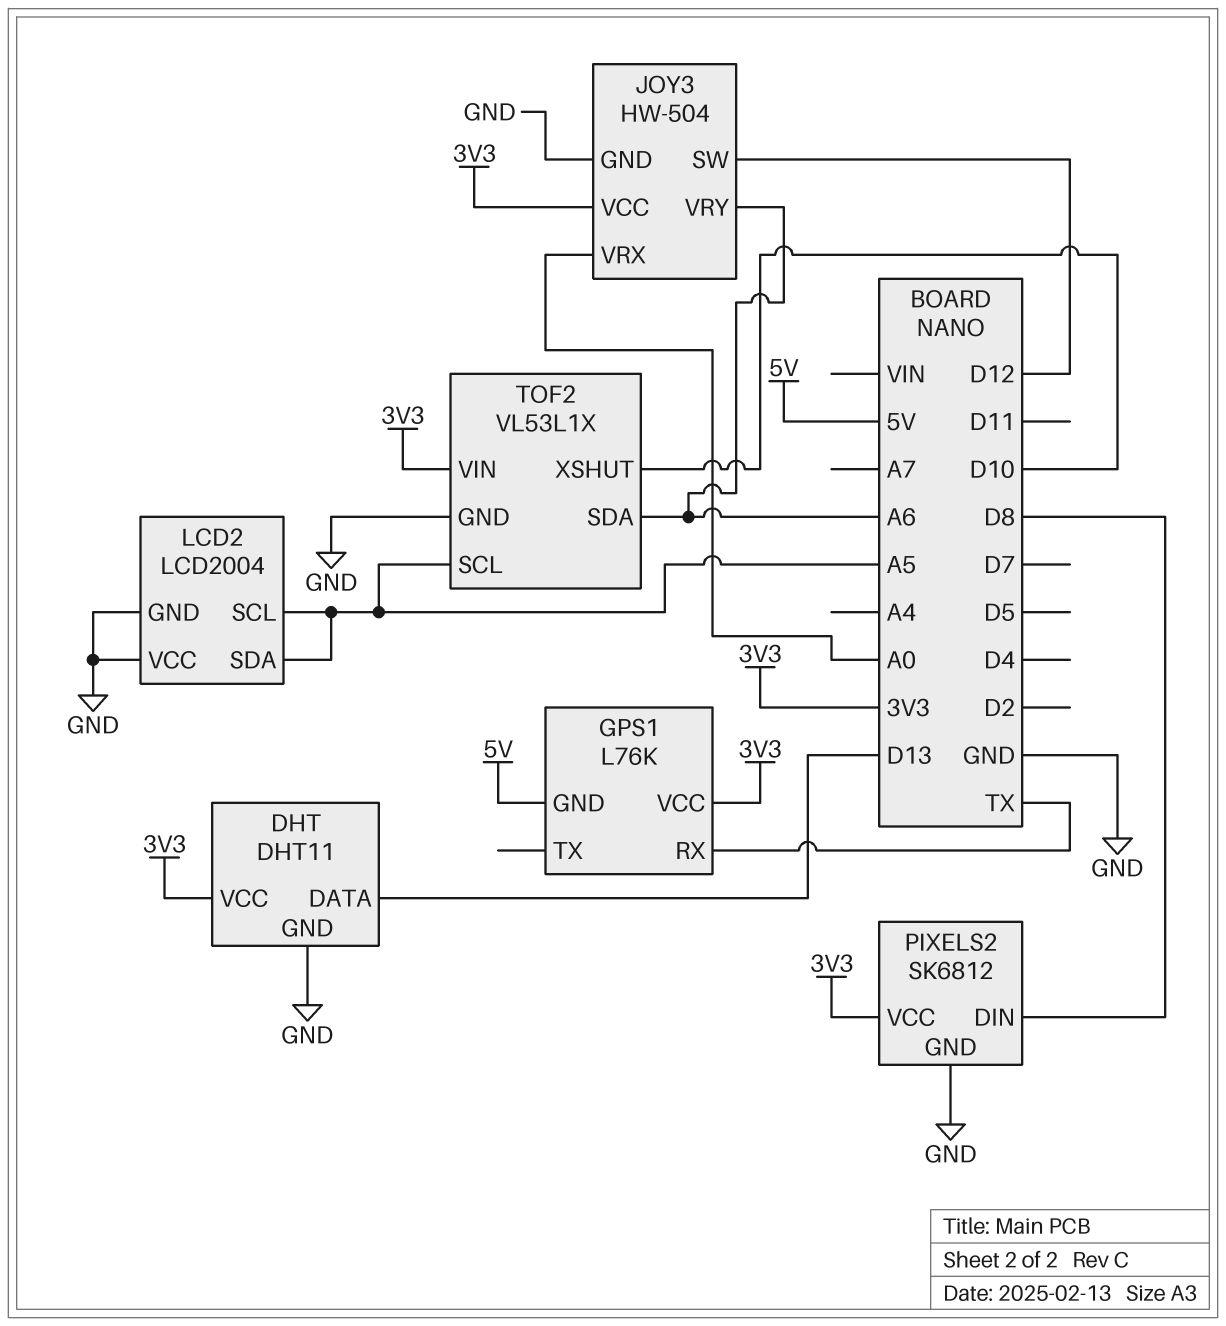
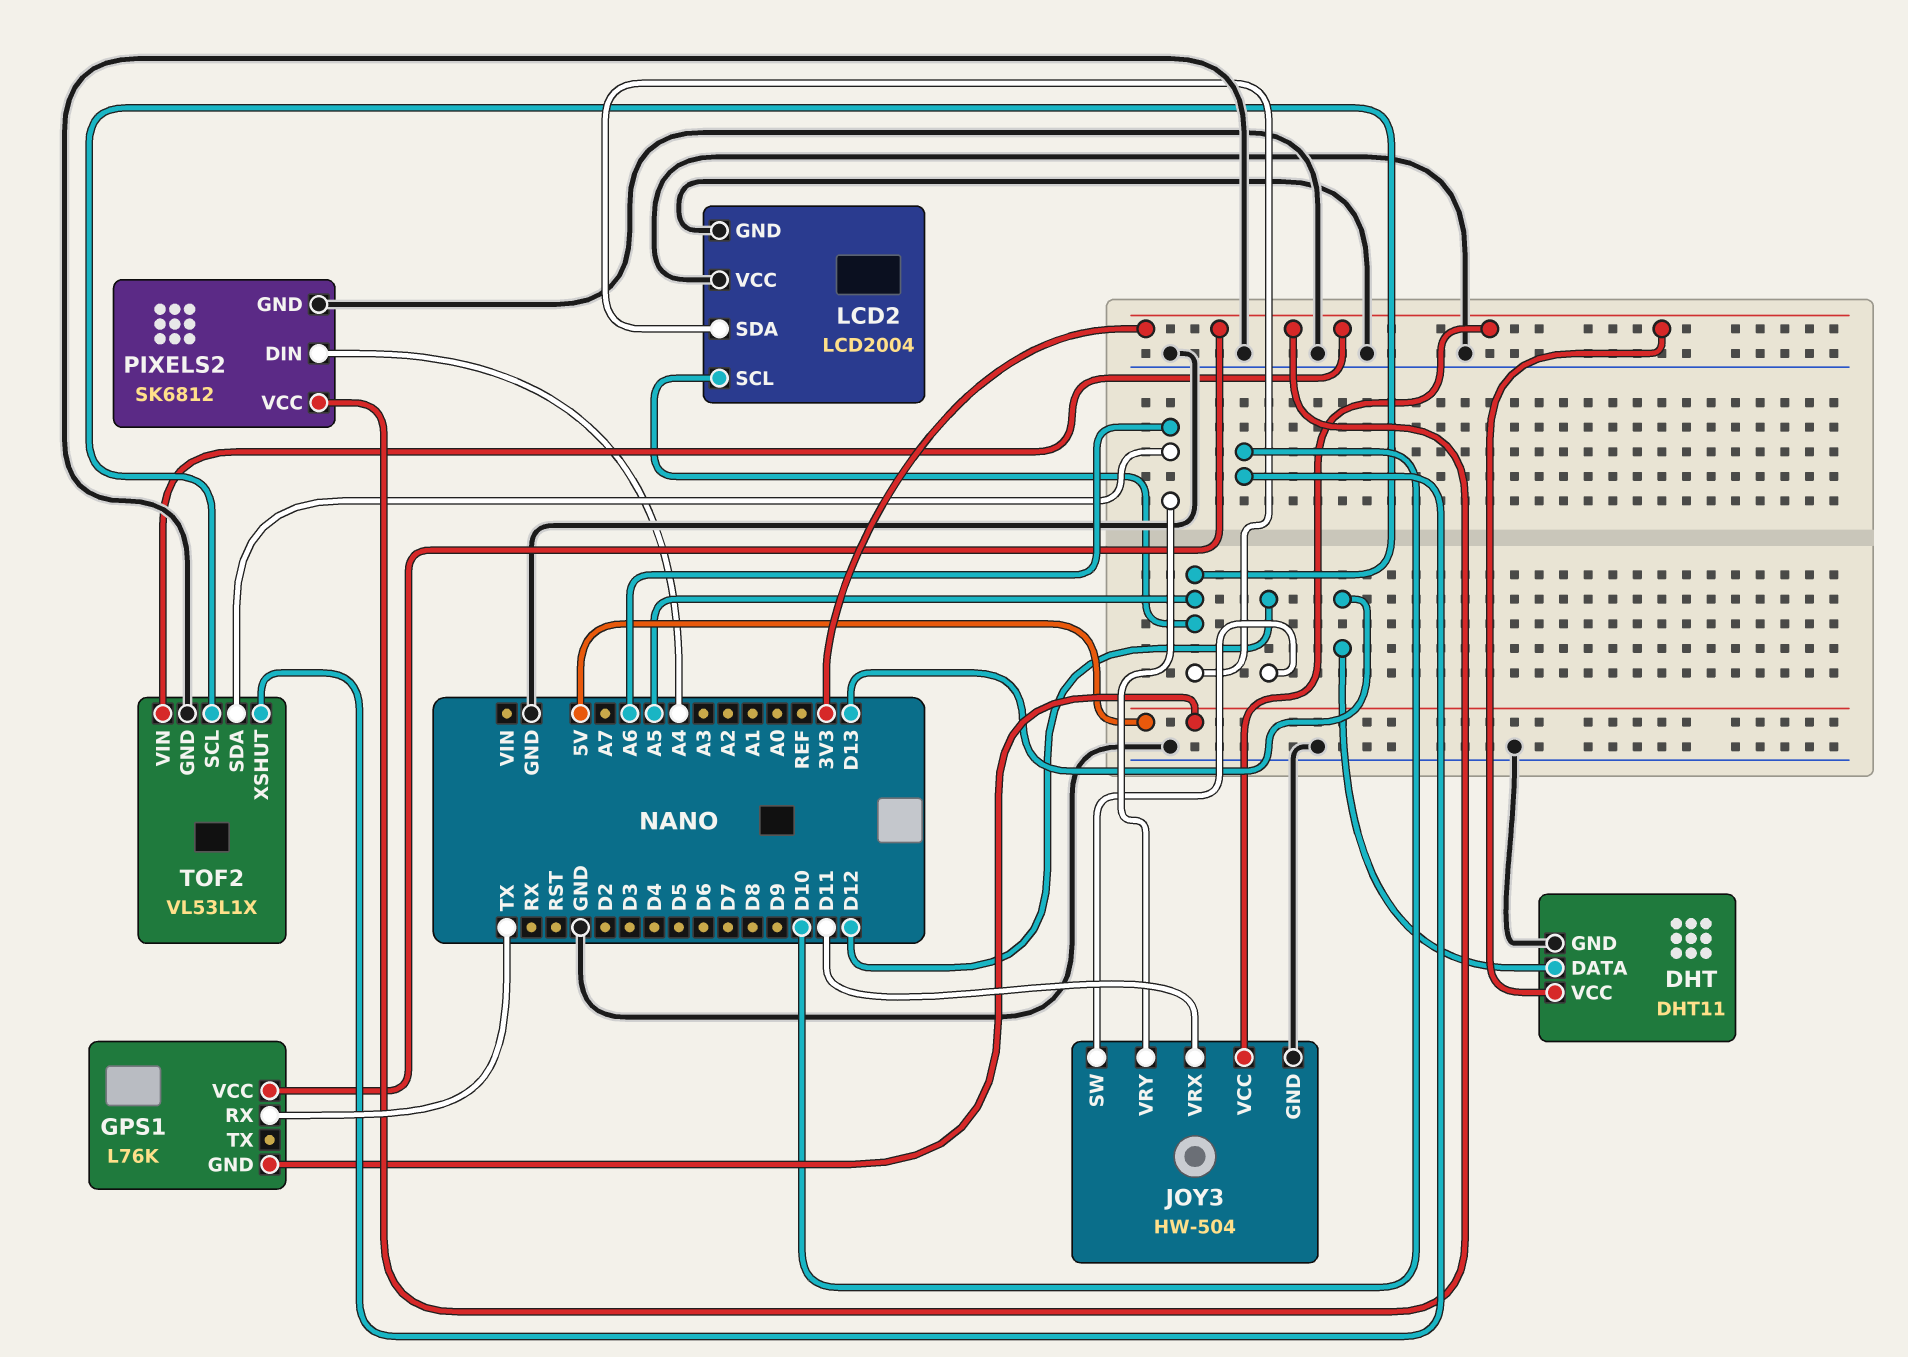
JOY3 pin VRX: A0 -> D11
PIXELS2 pin DIN: D8 -> A4

